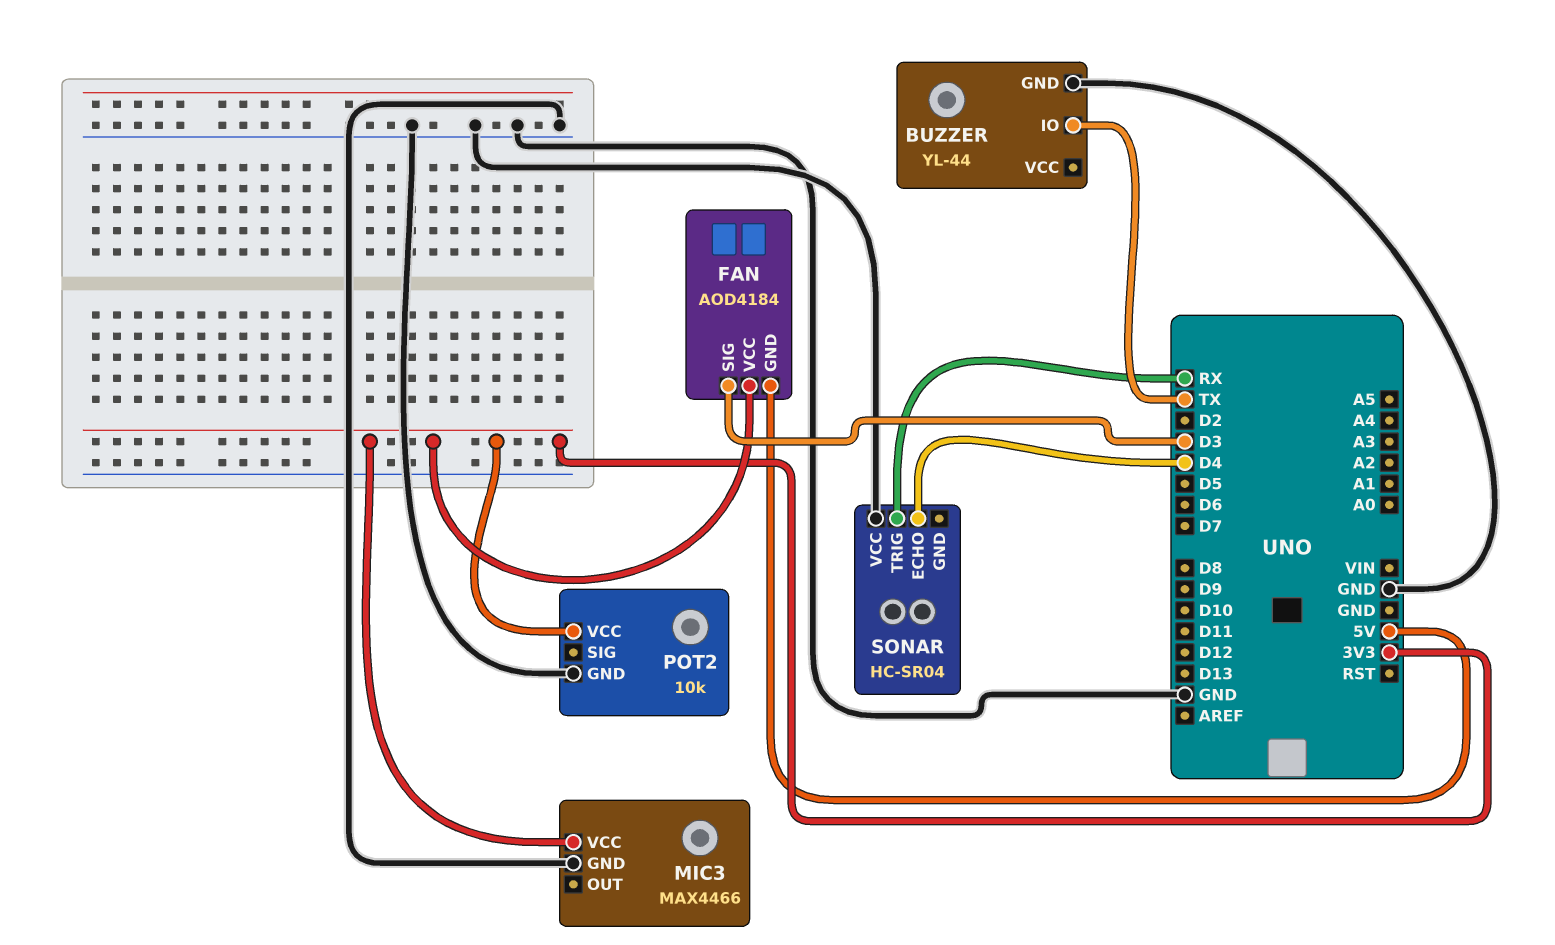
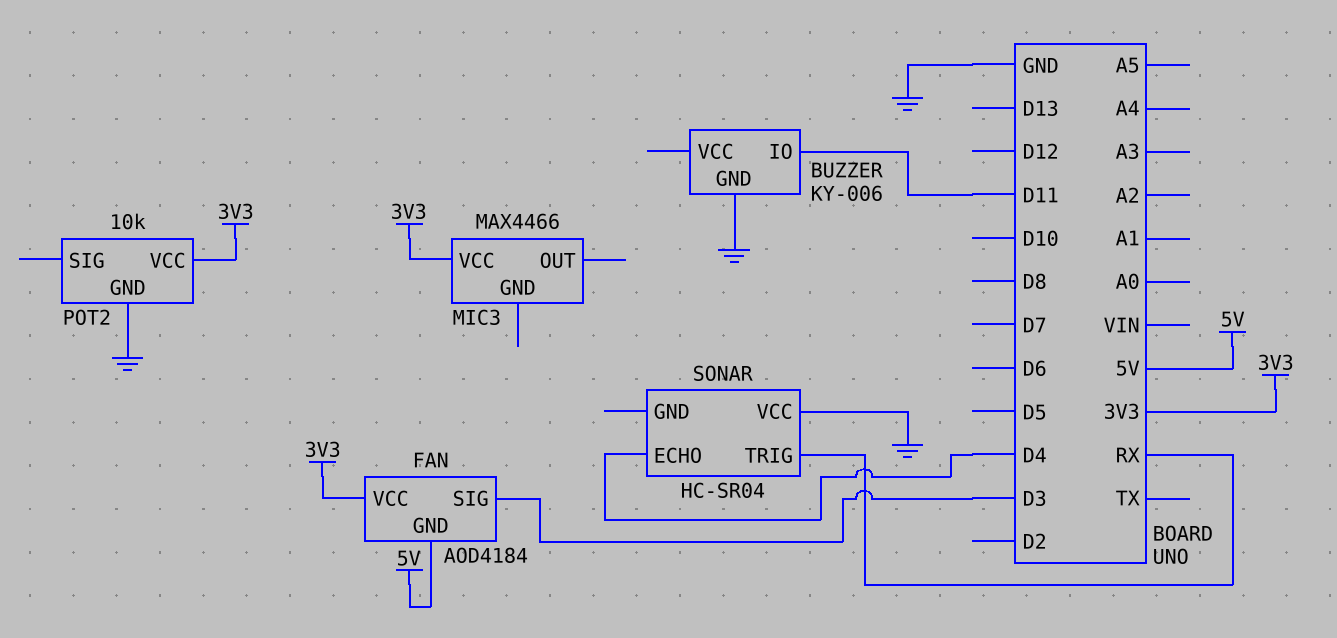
BUZZER: YL-44 -> KY-006
BUZZER pin IO: TX -> D11
MIC3 pin GND: GND -> none

